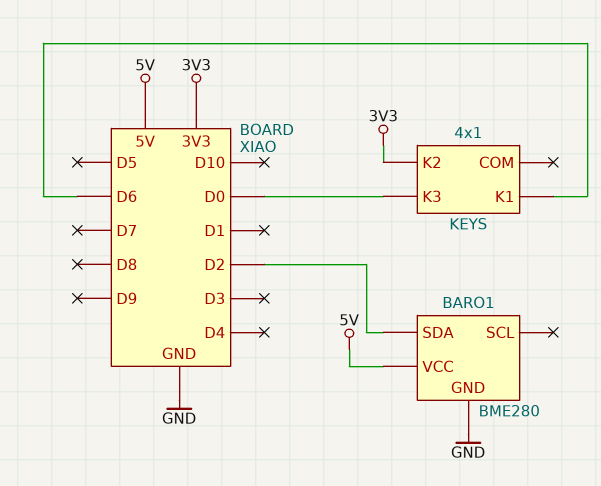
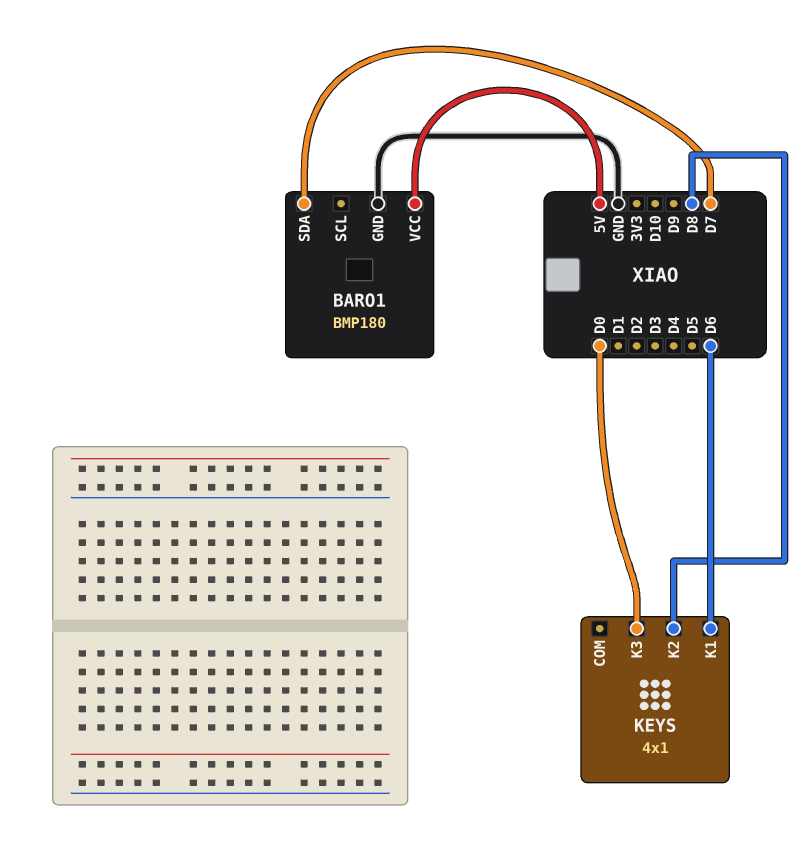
BARO1: BME280 -> BMP180
BARO1 pin SDA: D2 -> D7
KEYS pin K2: 3V3 -> D8

